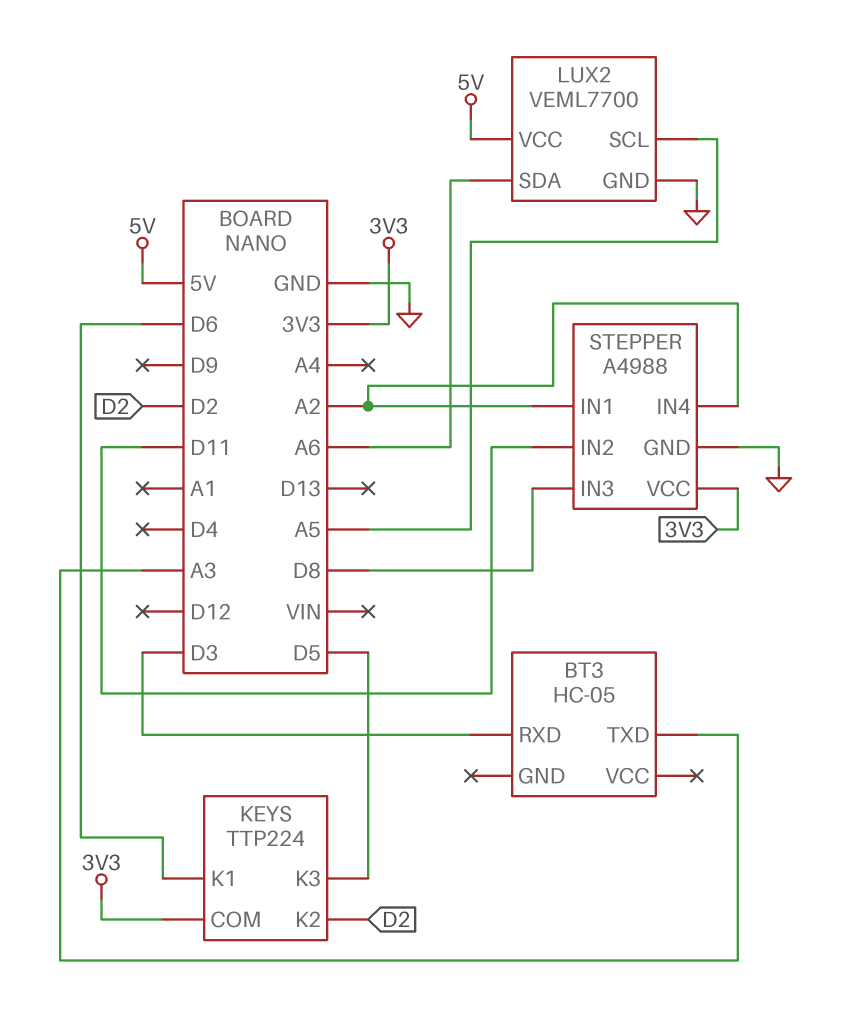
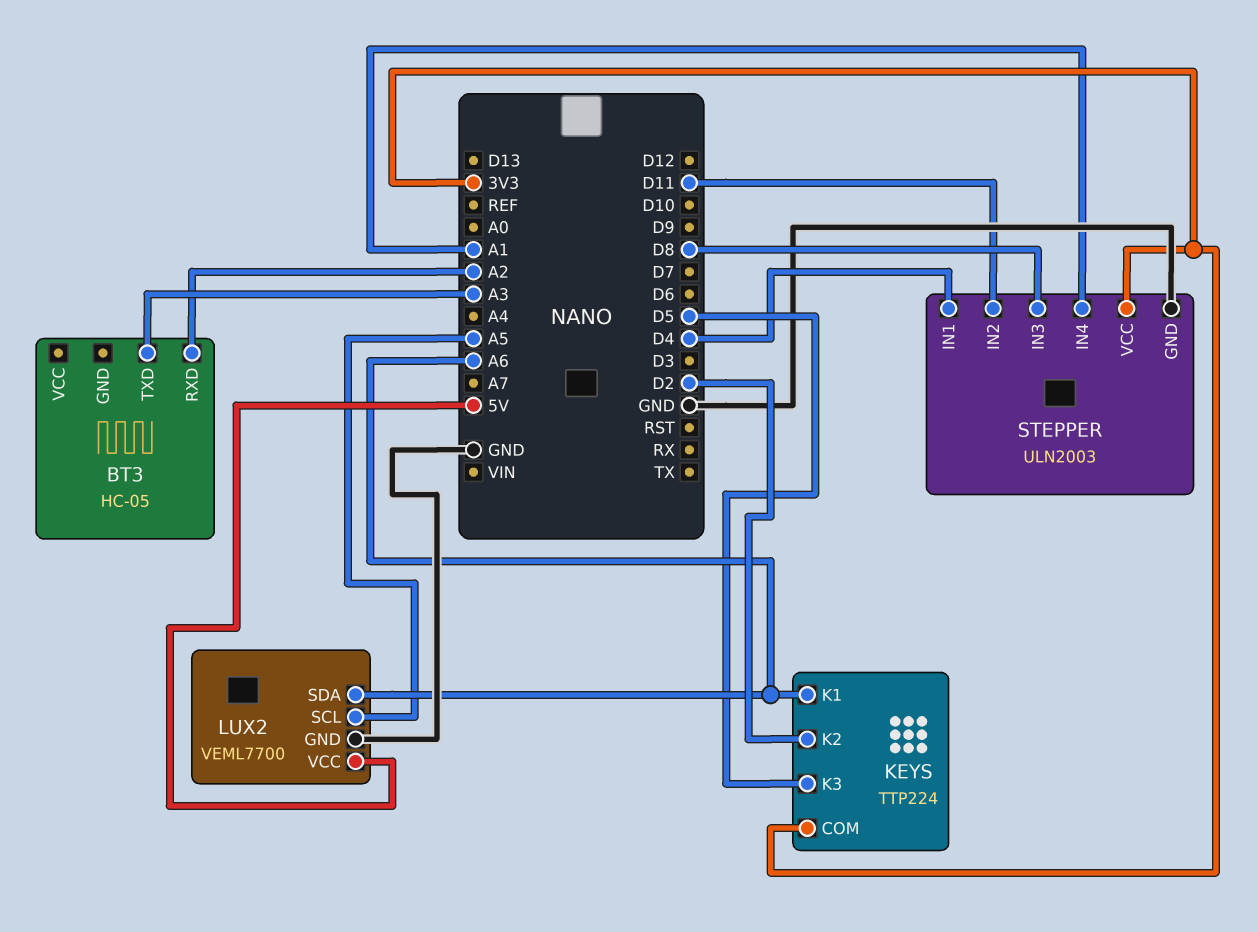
BT3 pin RXD: D3 -> A2
KEYS pin K1: D6 -> A6
STEPPER: A4988 -> ULN2003
STEPPER pin IN1: A2 -> D4
STEPPER pin IN4: A2 -> A1

